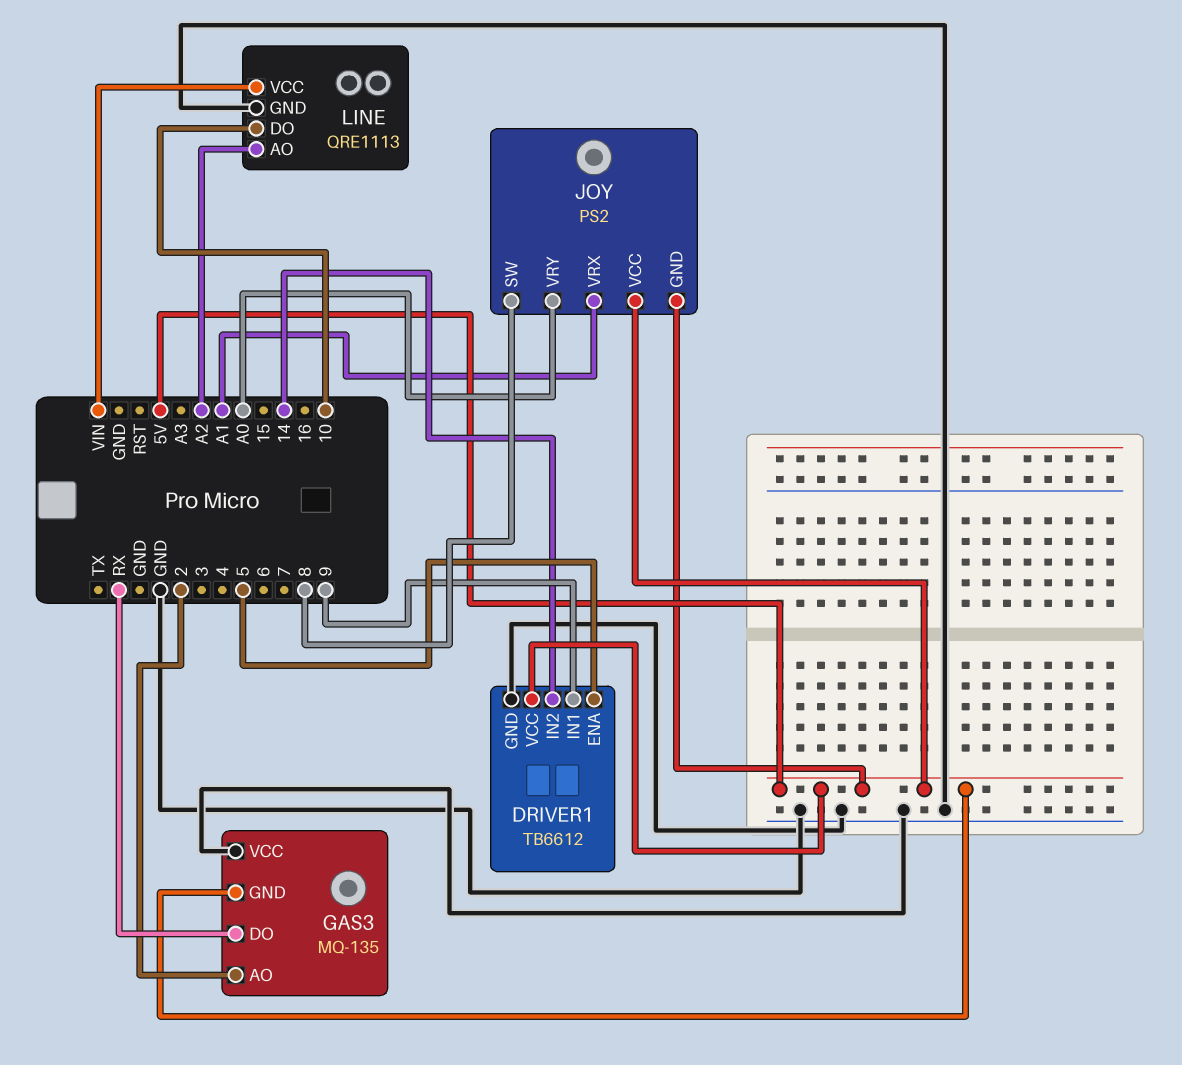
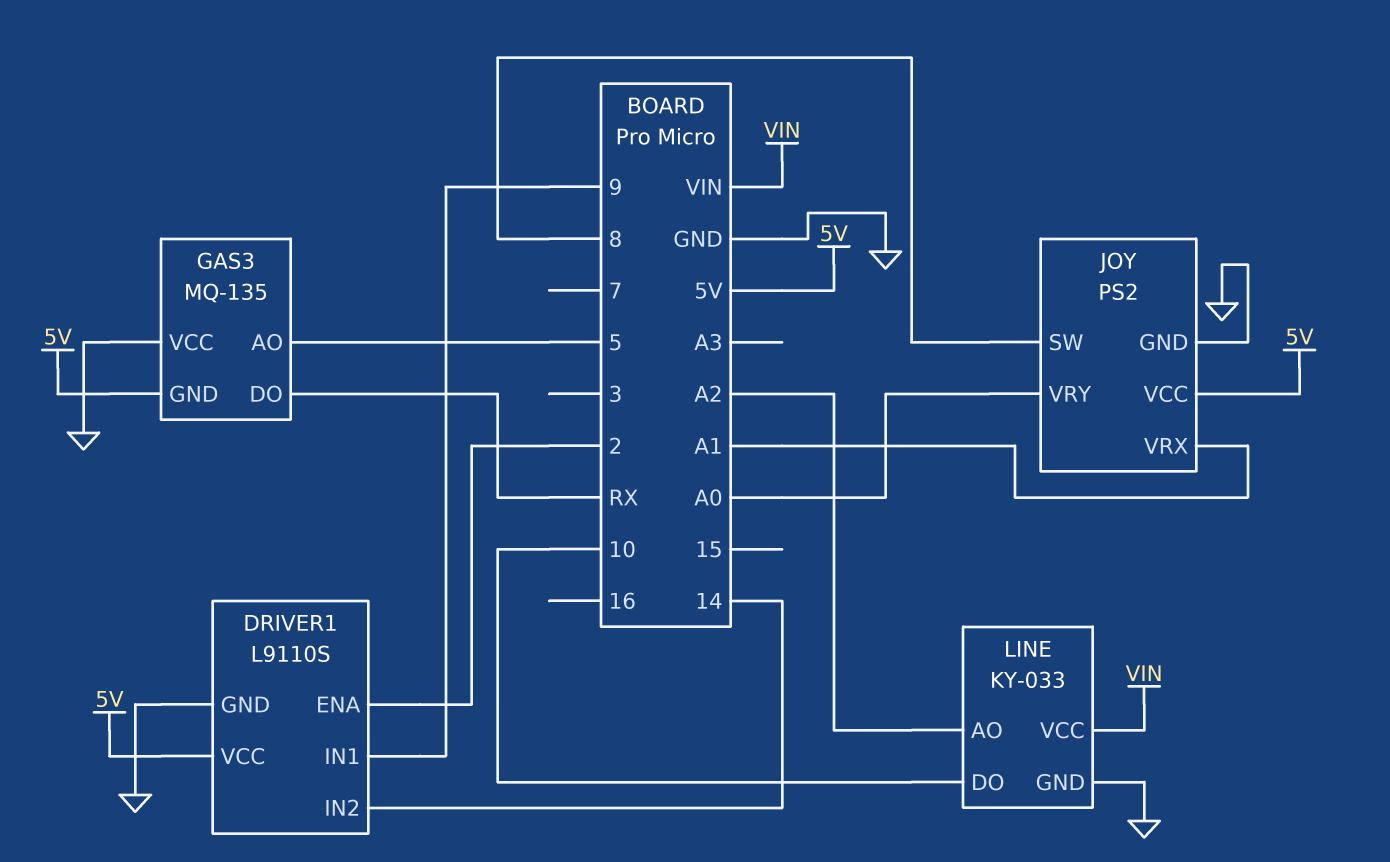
DRIVER1: TB6612 -> L9110S
DRIVER1 pin ENA: 5 -> 2
GAS3 pin AO: 2 -> 5
JOY pin GND: 5V -> GND
LINE: QRE1113 -> KY-033

